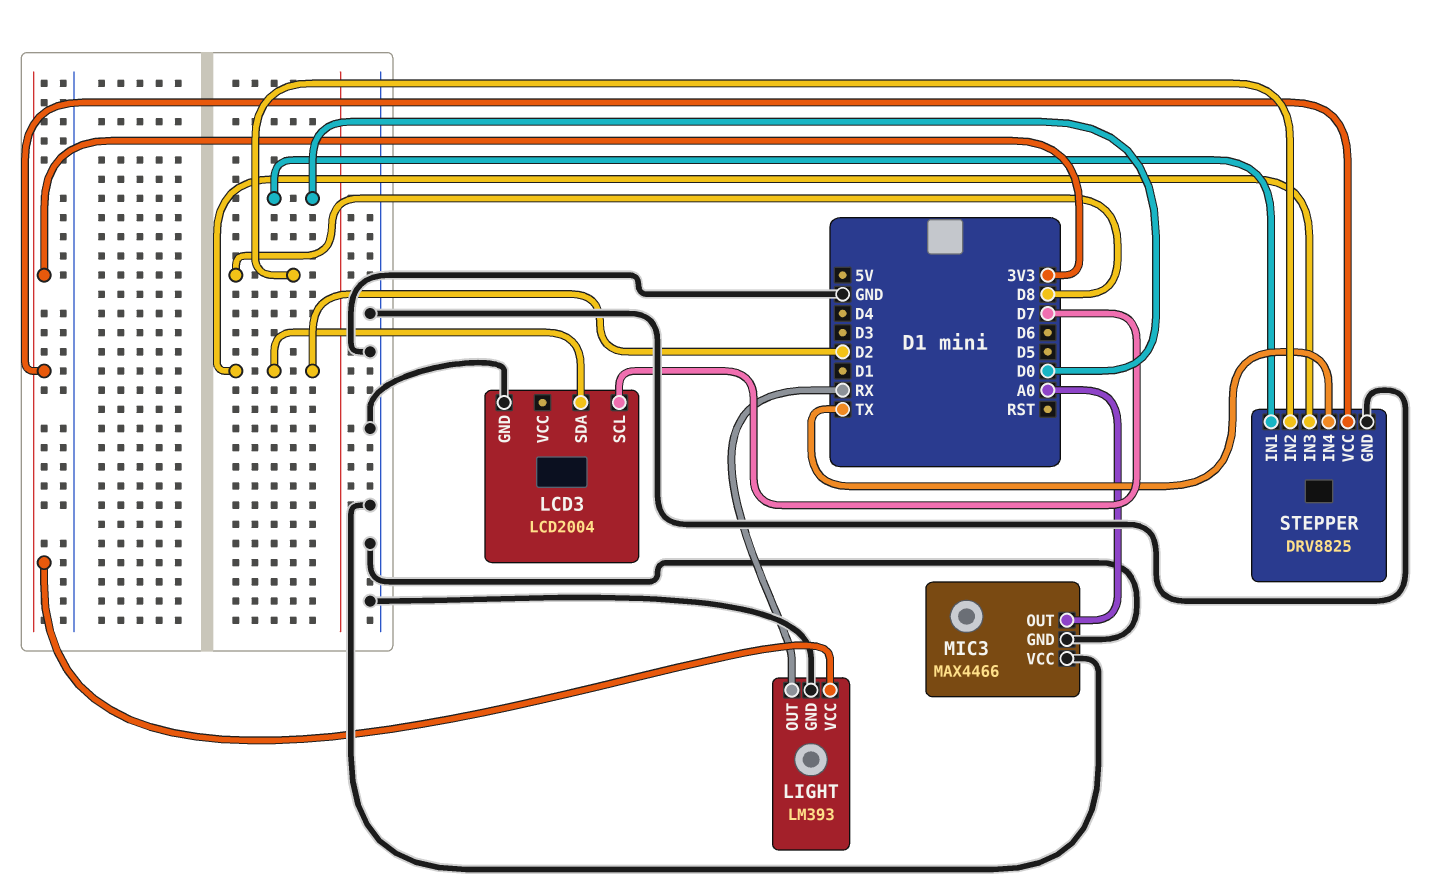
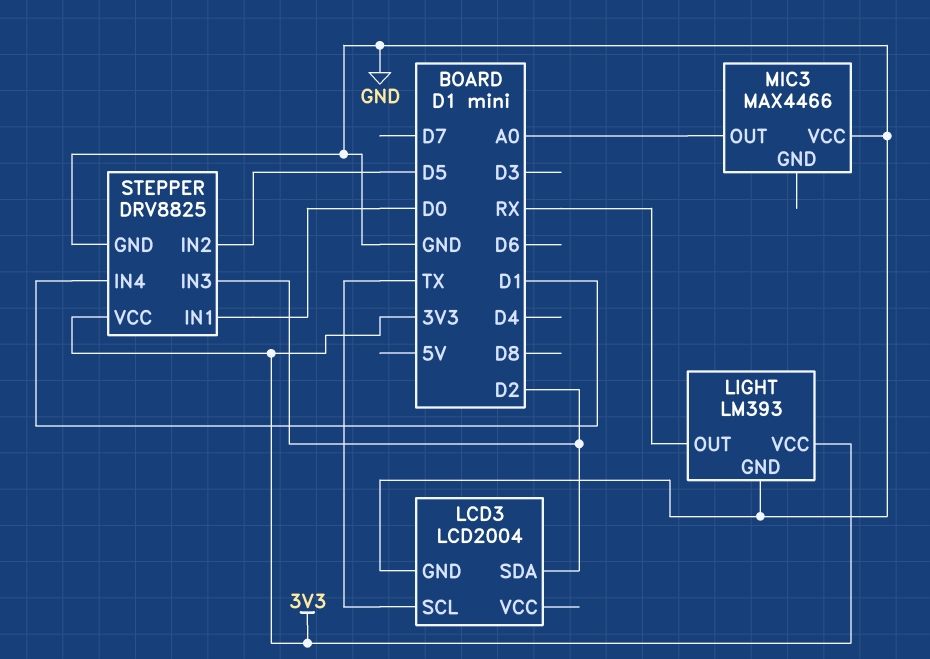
LCD3 pin SCL: D7 -> TX
MIC3 pin GND: GND -> none
STEPPER pin IN2: D8 -> D5
STEPPER pin IN4: TX -> D1

